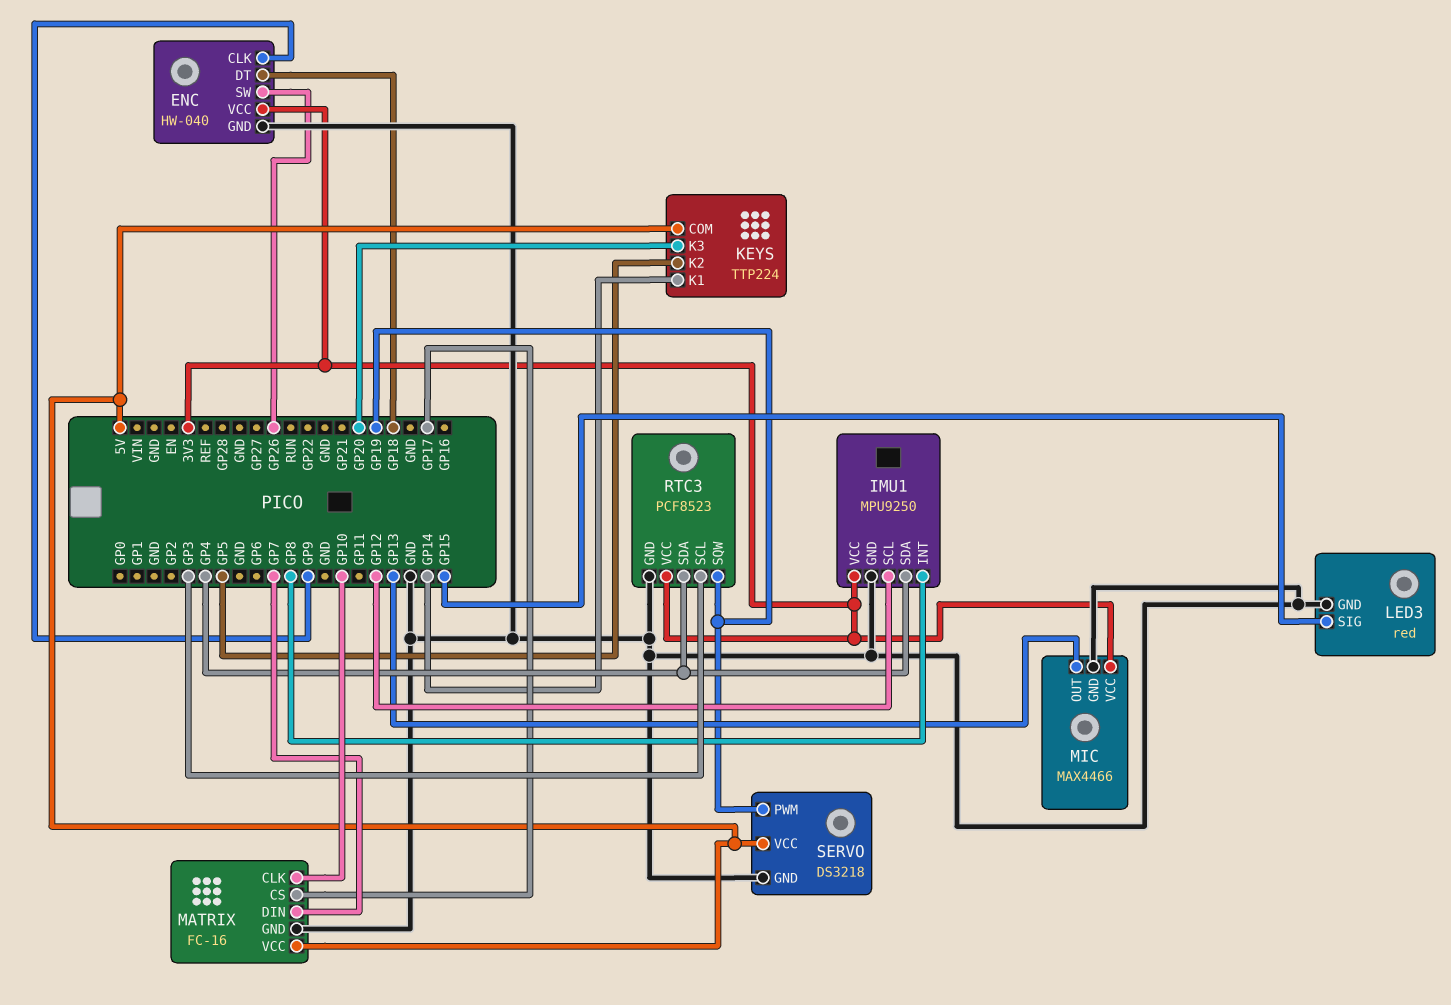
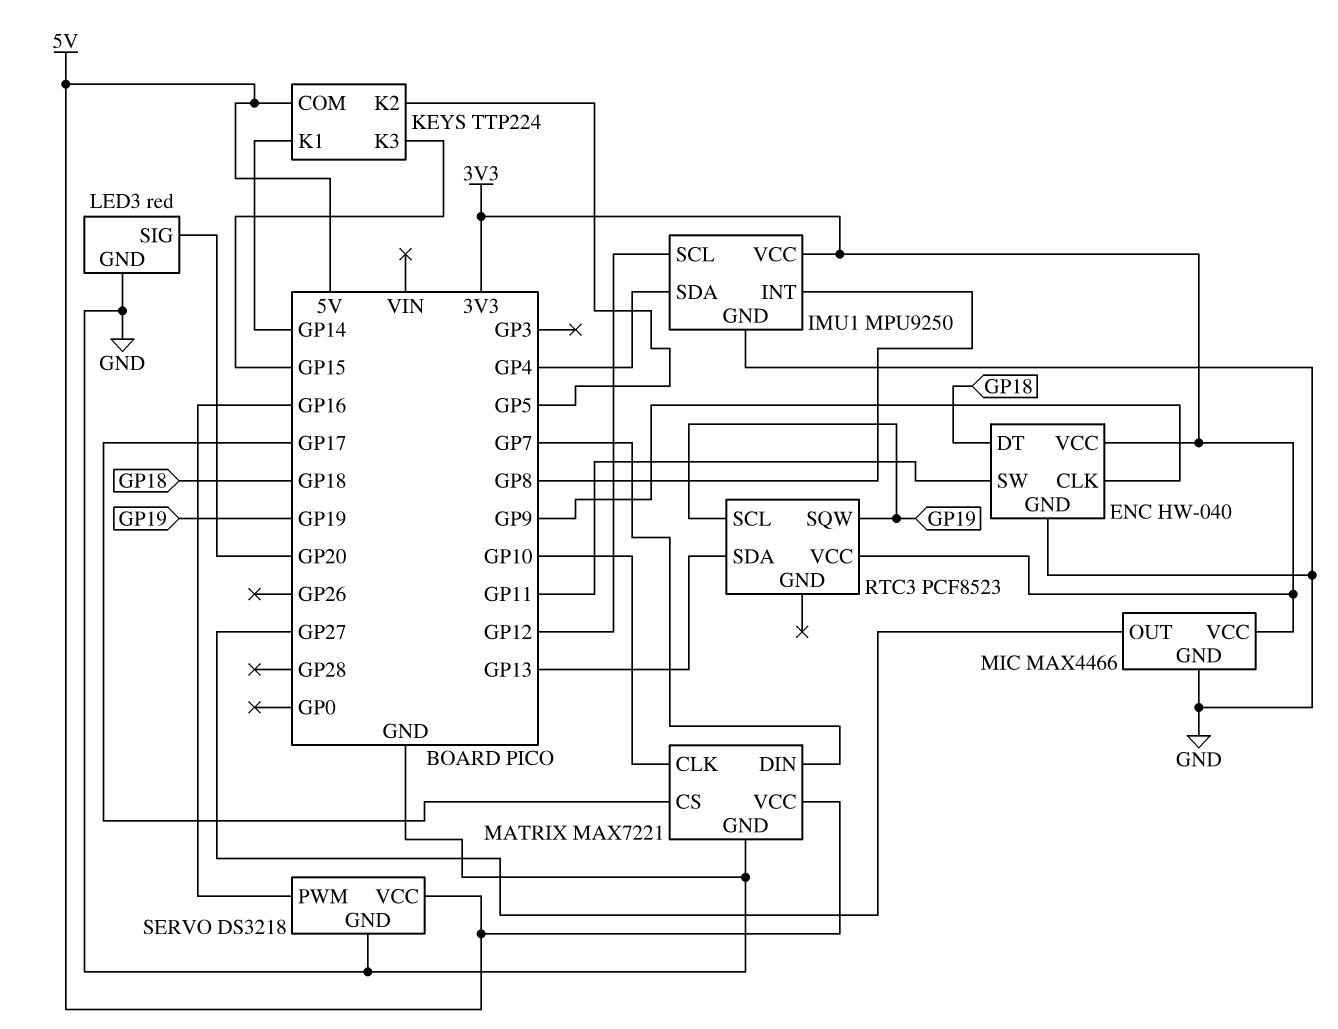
ENC pin SW: GP26 -> GP11
KEYS pin K3: GP20 -> GP15
LED3 pin SIG: GP15 -> GP20
MATRIX: FC-16 -> MAX7221
MIC pin OUT: GP13 -> GP27
RTC3 pin GND: GND -> none
RTC3 pin SCL: GP3 -> GP19
RTC3 pin SDA: GP4 -> GP13
SERVO pin PWM: GP19 -> GP16

